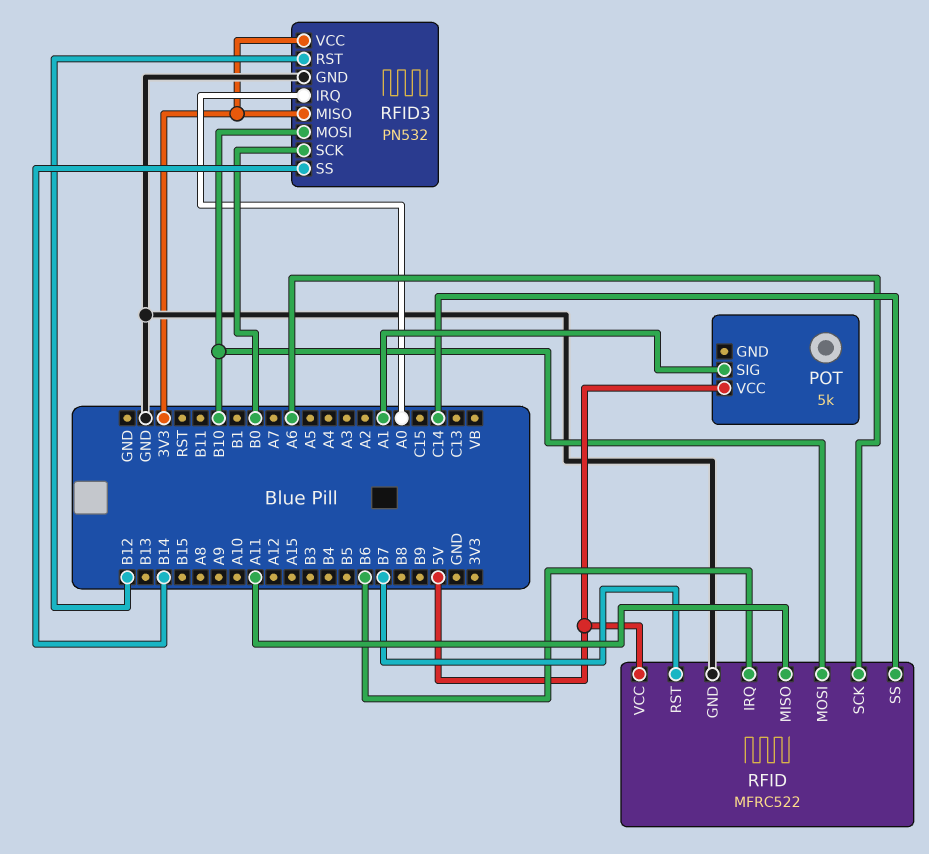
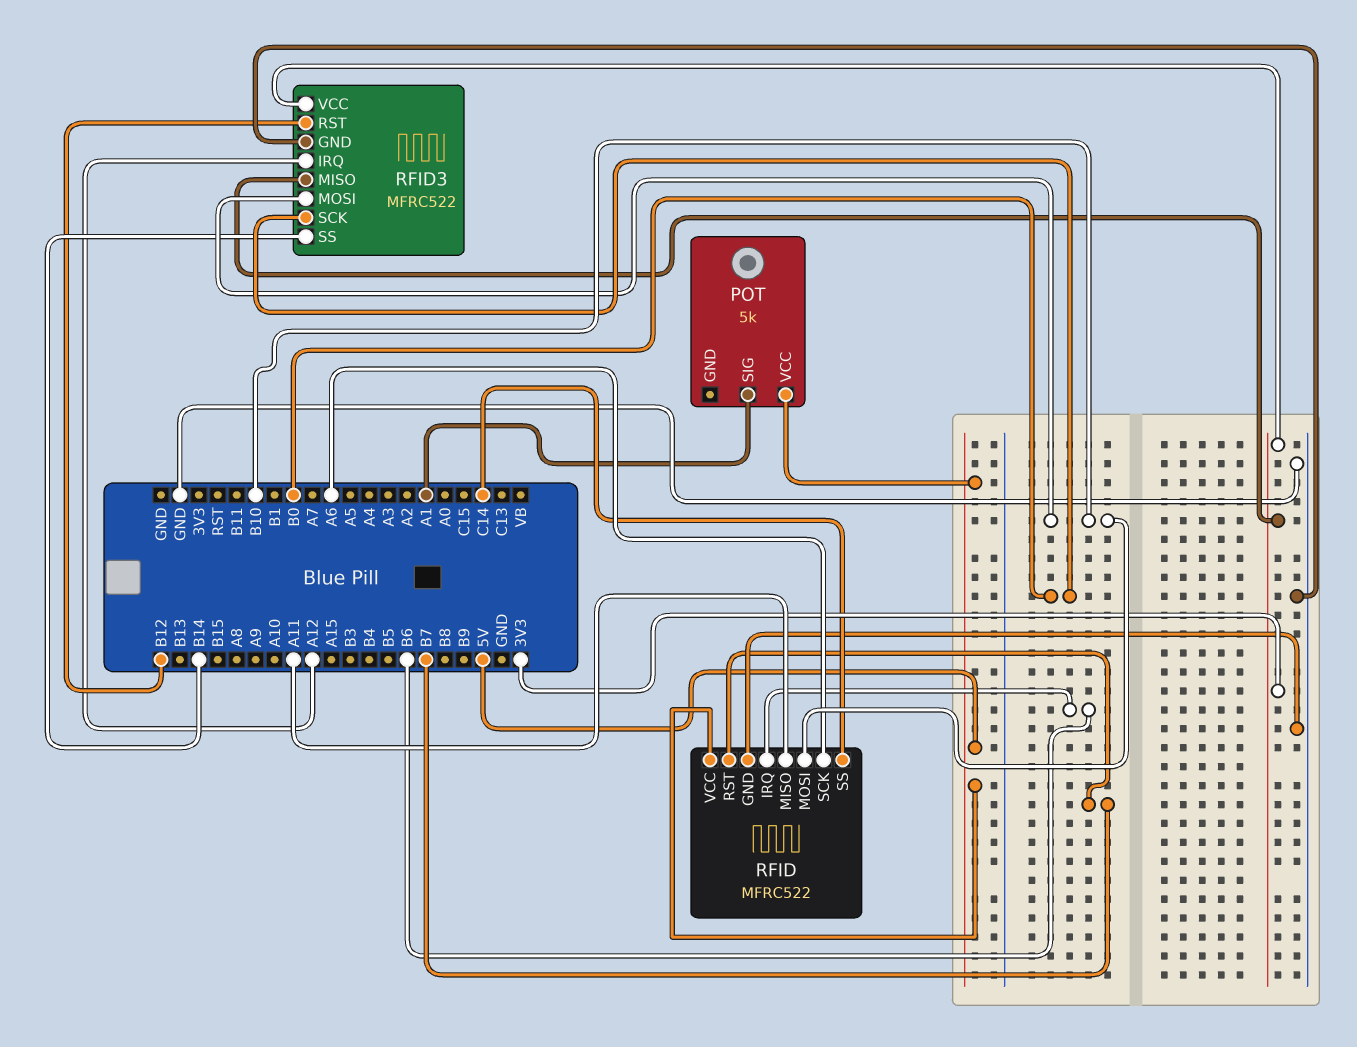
RFID3: PN532 -> MFRC522
RFID3 pin IRQ: A0 -> A12

